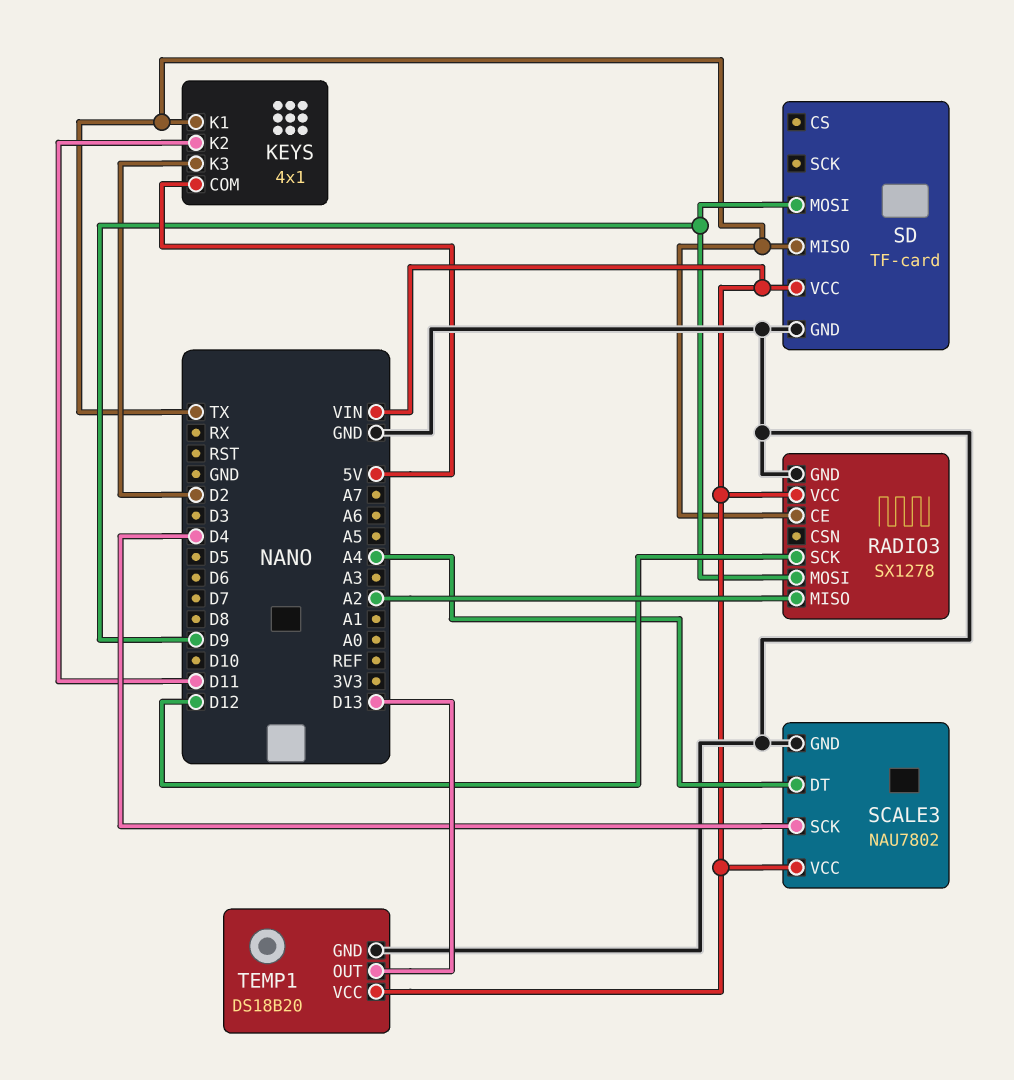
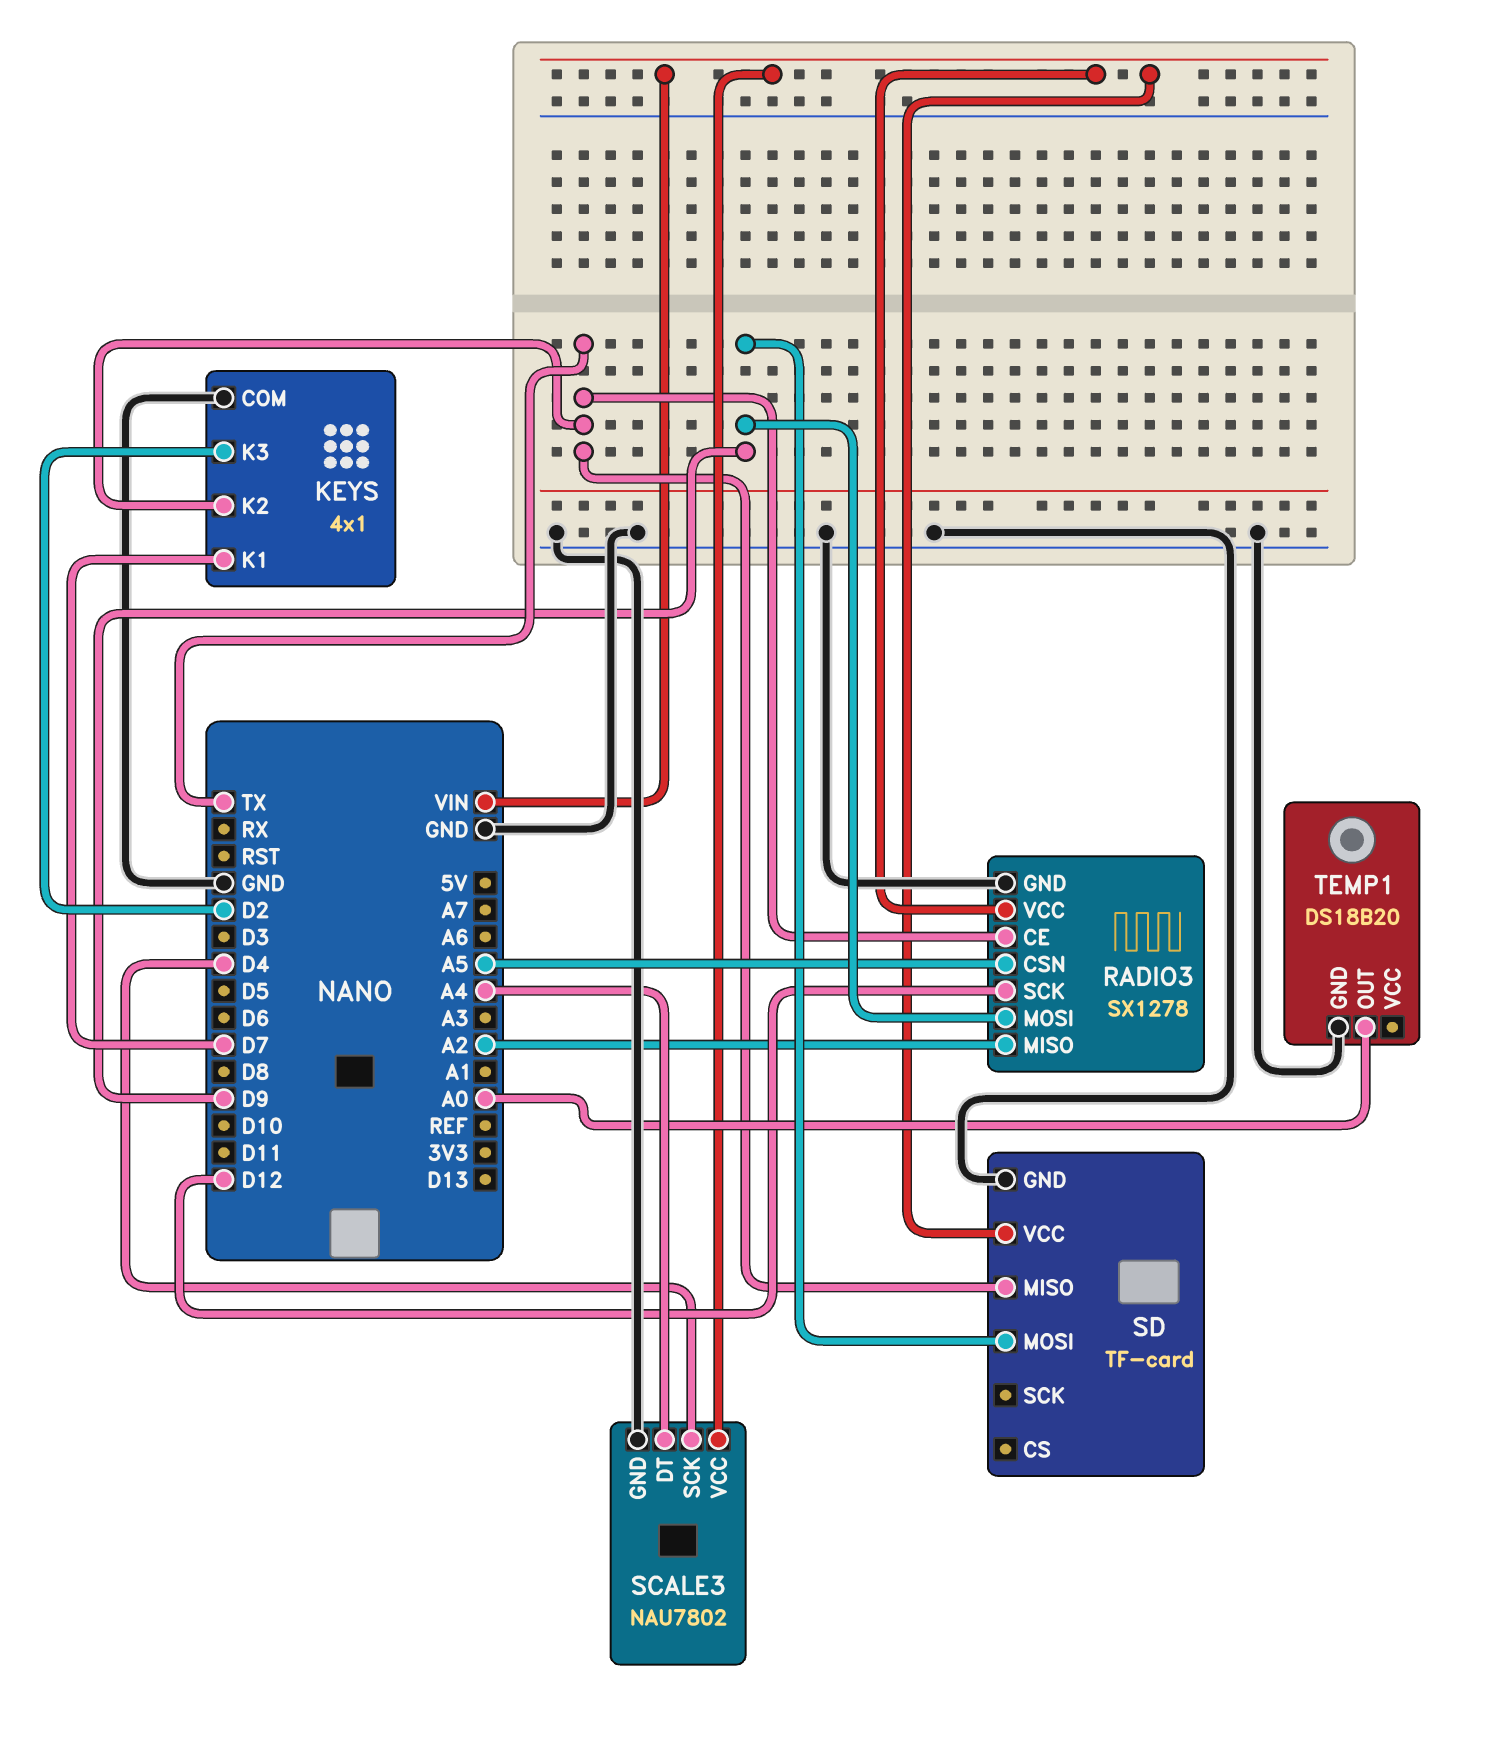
KEYS pin COM: 5V -> GND
KEYS pin K1: TX -> D7
KEYS pin K2: D11 -> TX
RADIO3 pin CSN: none -> A5
TEMP1 pin OUT: D13 -> A0
TEMP1 pin VCC: VIN -> none

